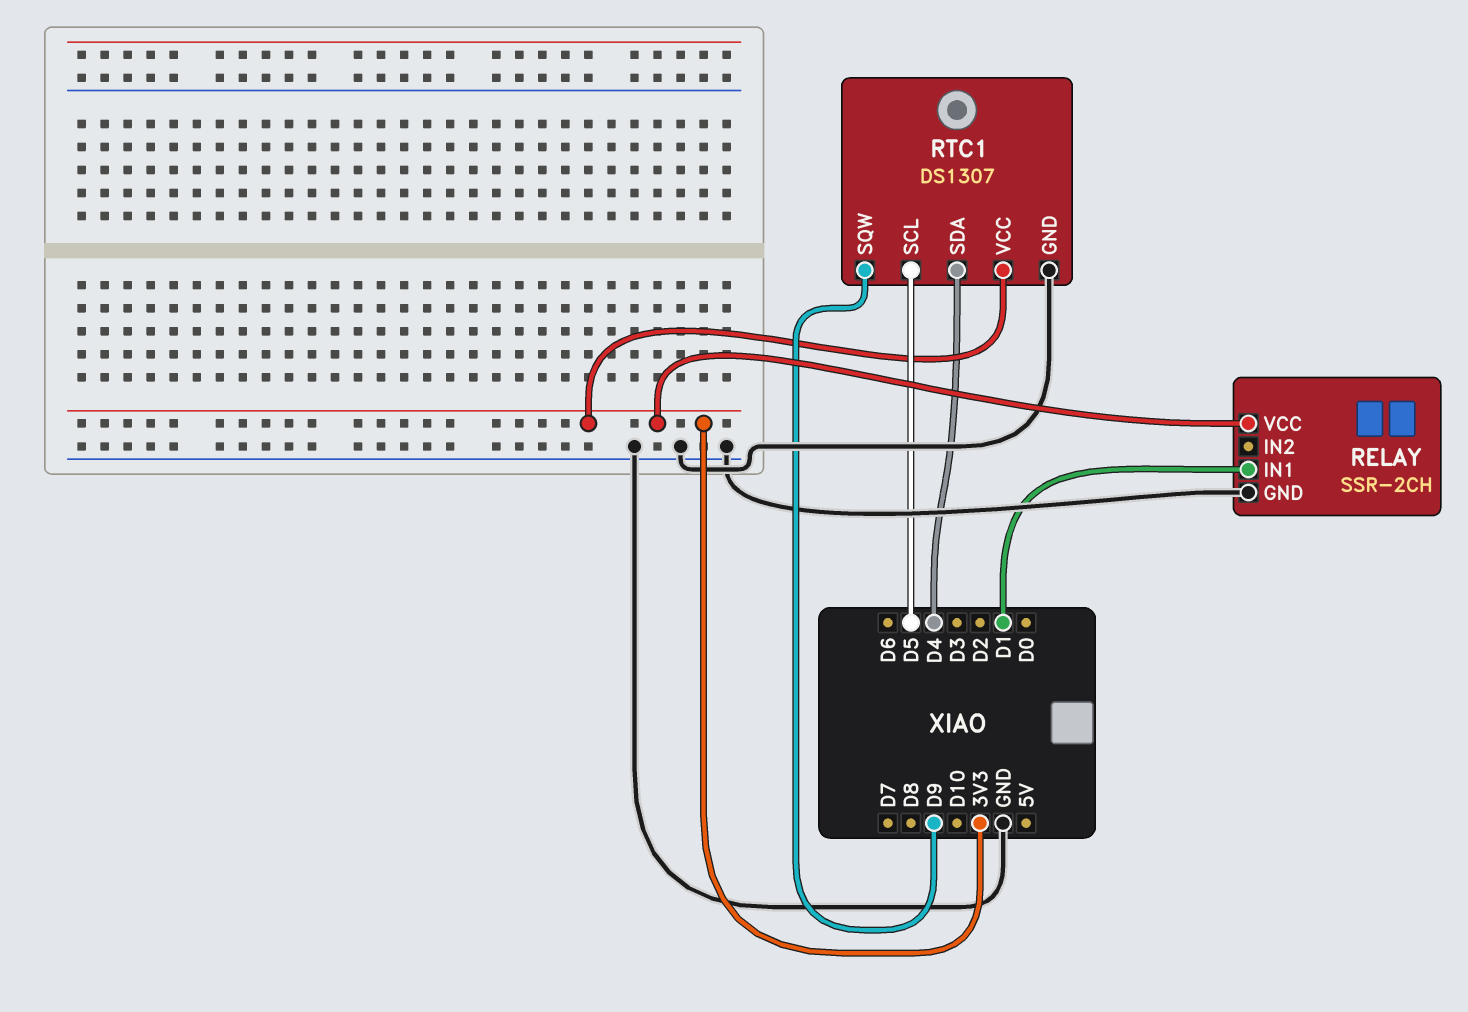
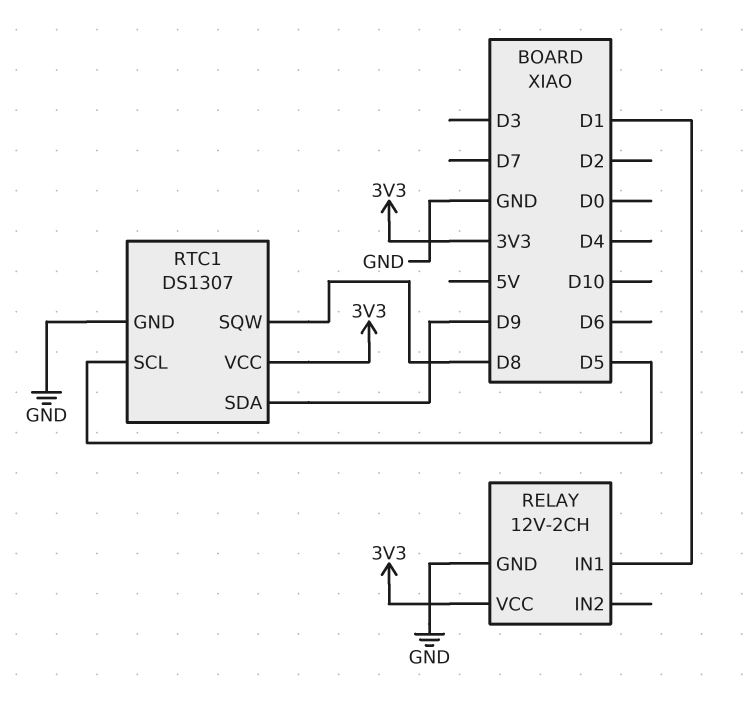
RELAY: SSR-2CH -> 12V-2CH
RTC1 pin SDA: D4 -> D9
RTC1 pin SQW: D9 -> D8

